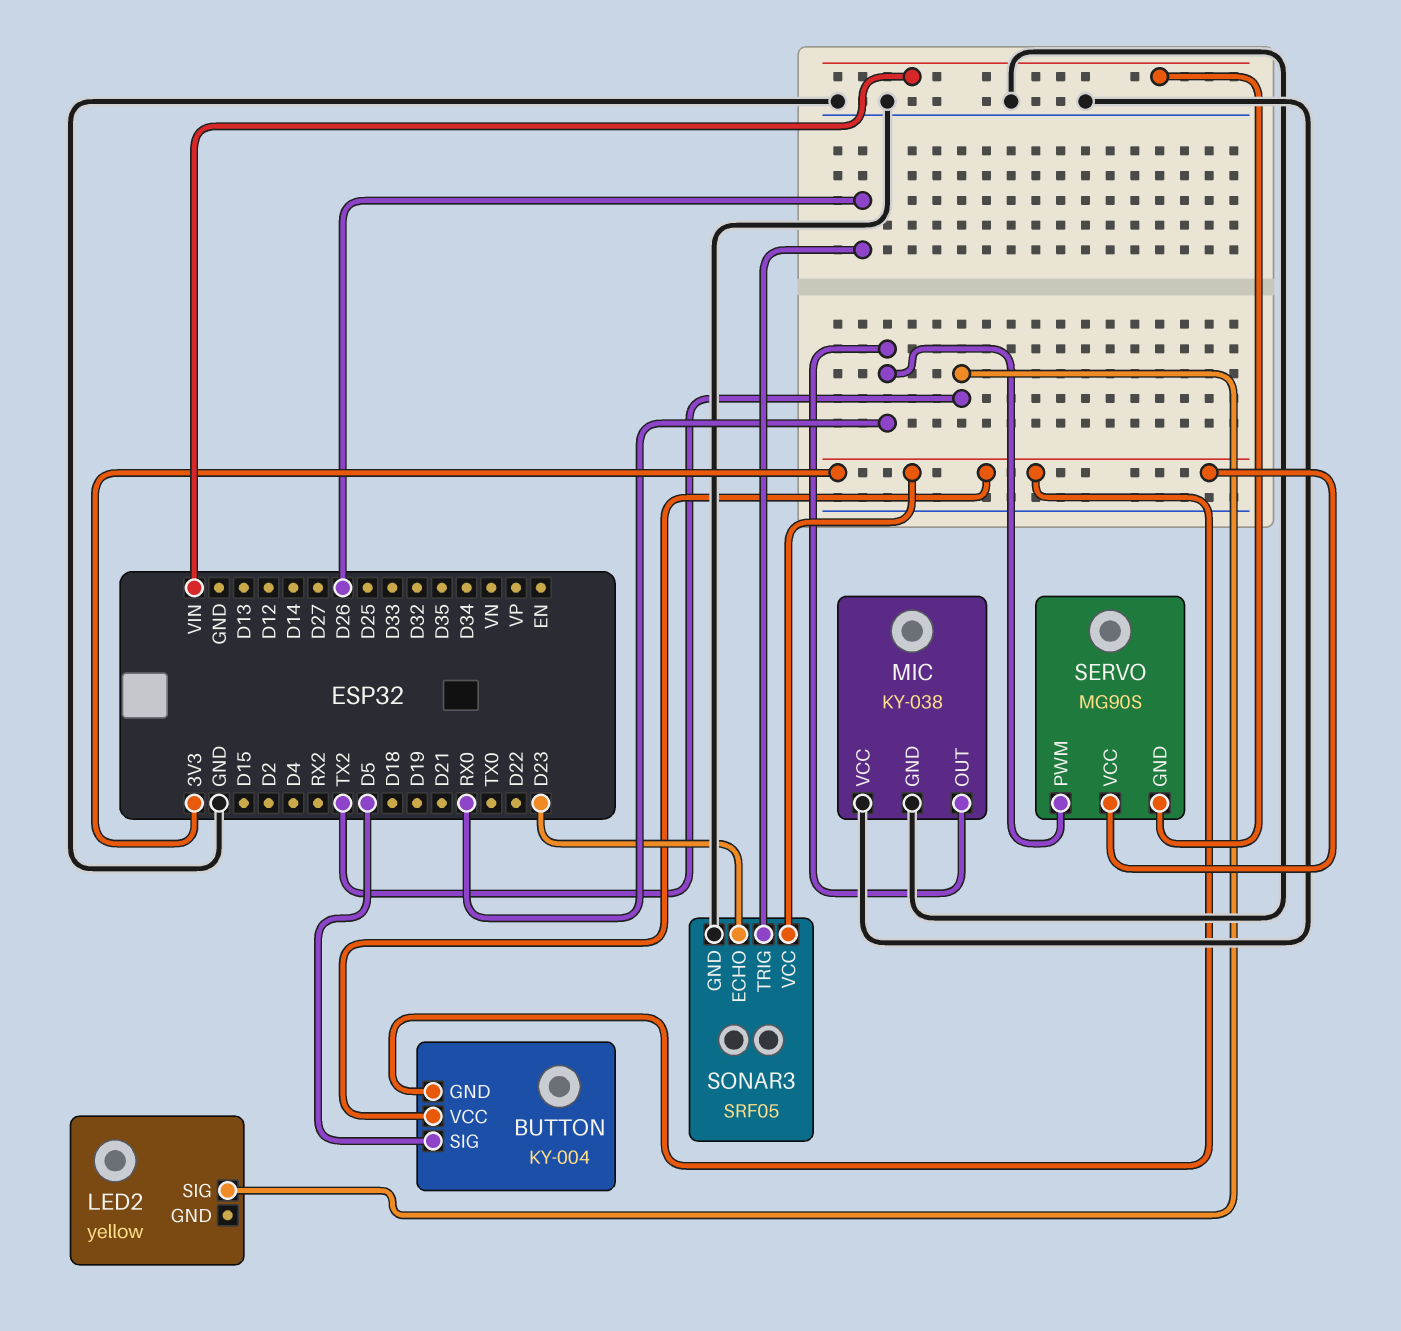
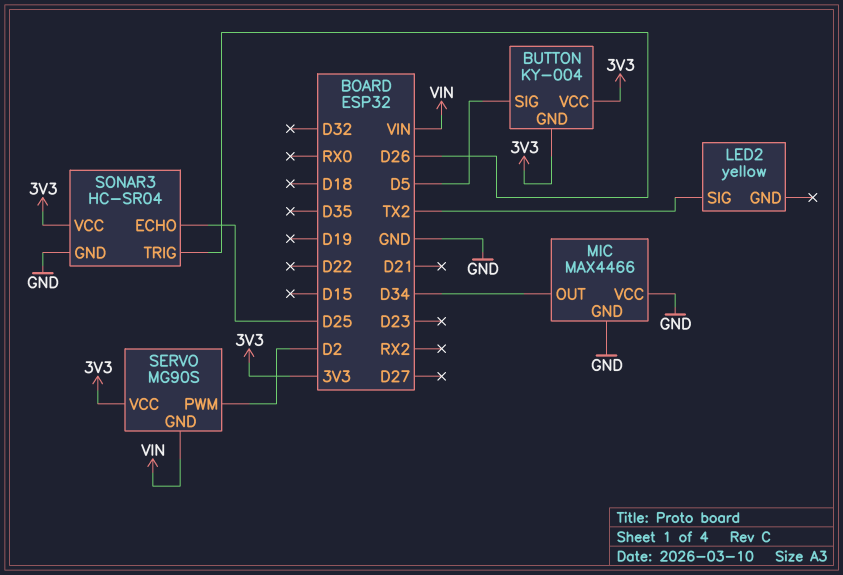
MIC: KY-038 -> MAX4466
MIC pin OUT: RX0 -> D34
SERVO pin PWM: RX0 -> D2
SONAR3: SRF05 -> HC-SR04
SONAR3 pin ECHO: D23 -> D25

